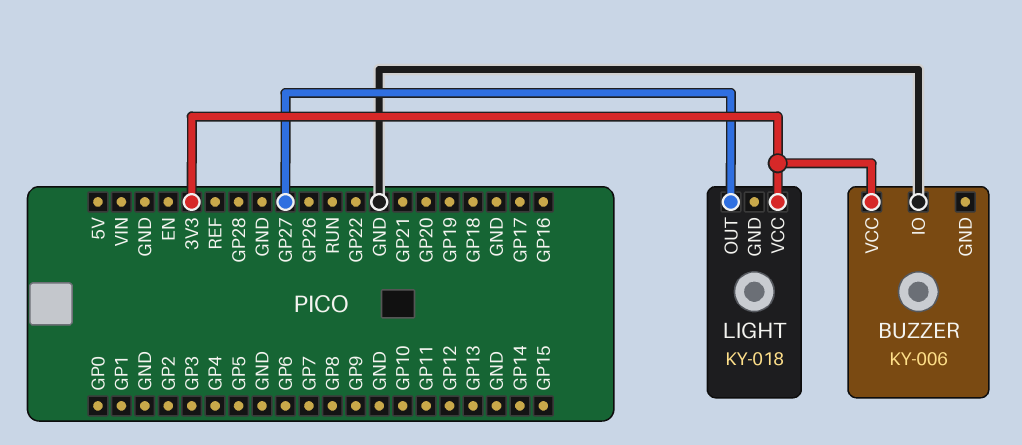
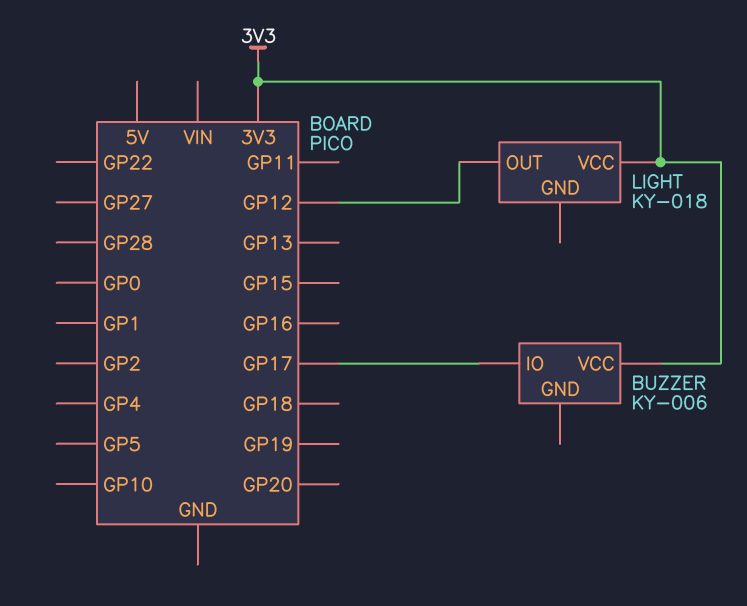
BUZZER pin IO: GND -> GP17
LIGHT pin OUT: GP27 -> GP12

